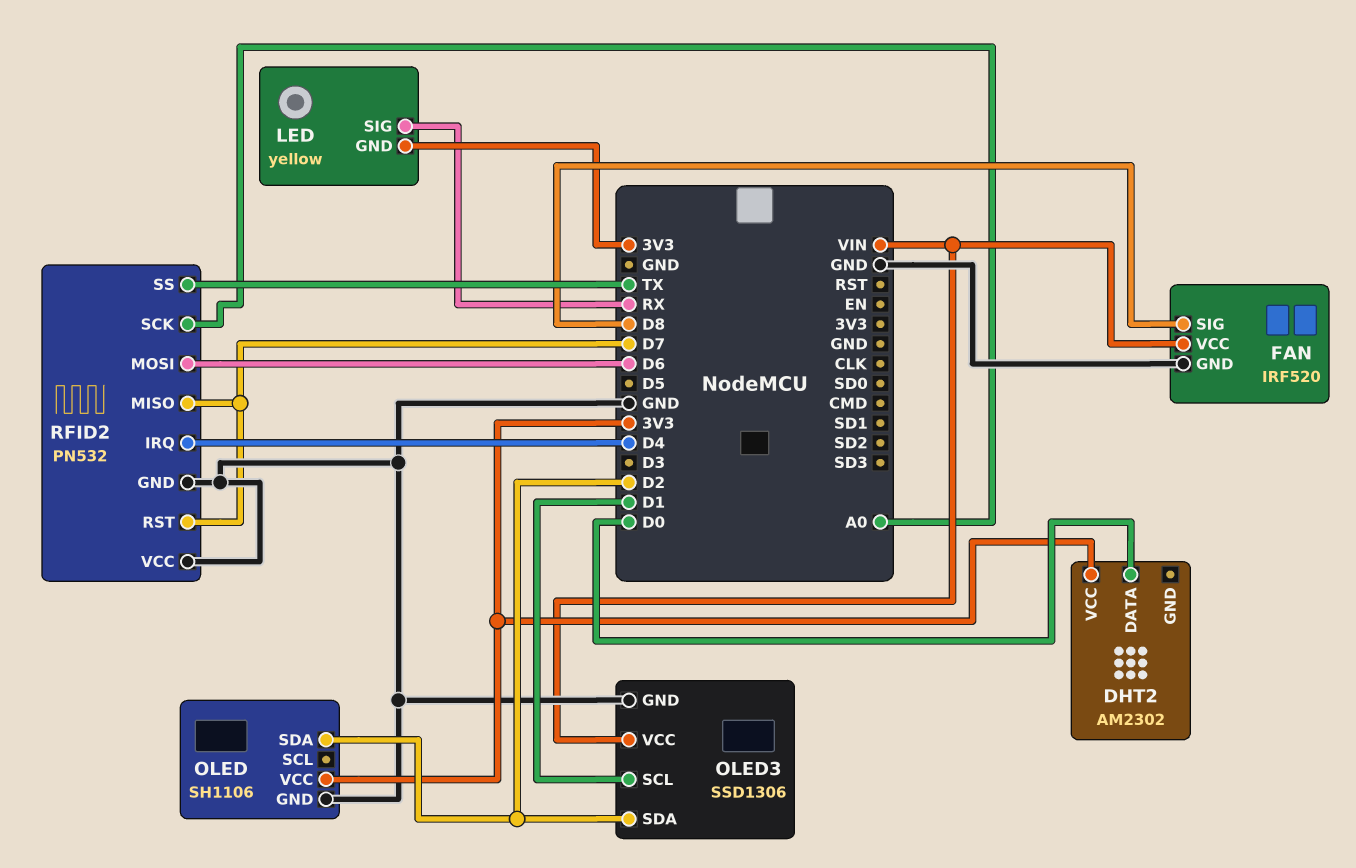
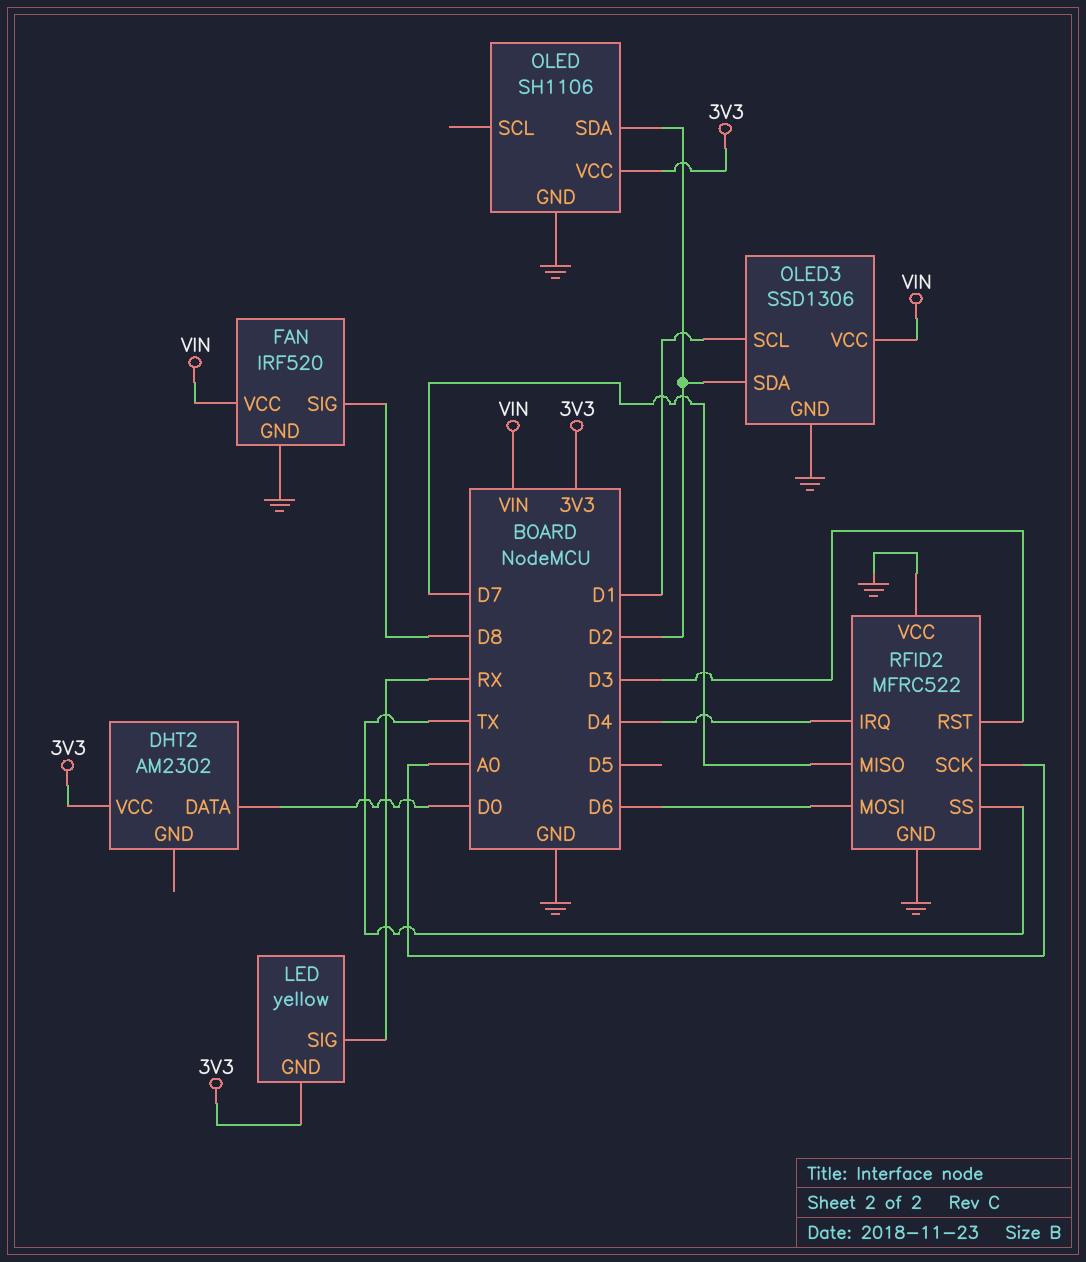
RFID2: PN532 -> MFRC522
RFID2 pin RST: D7 -> D3

